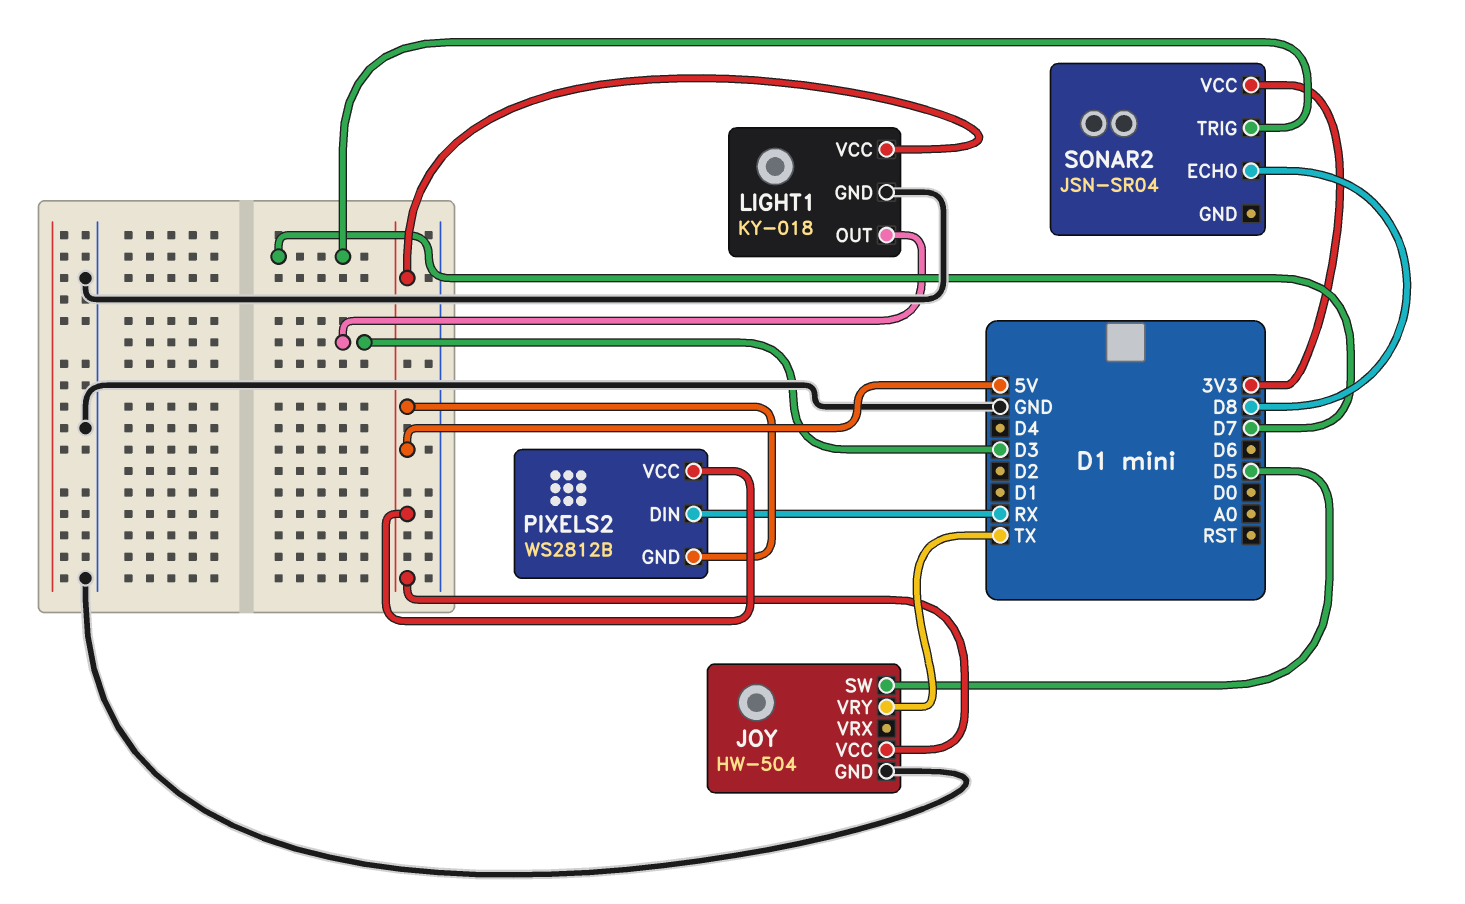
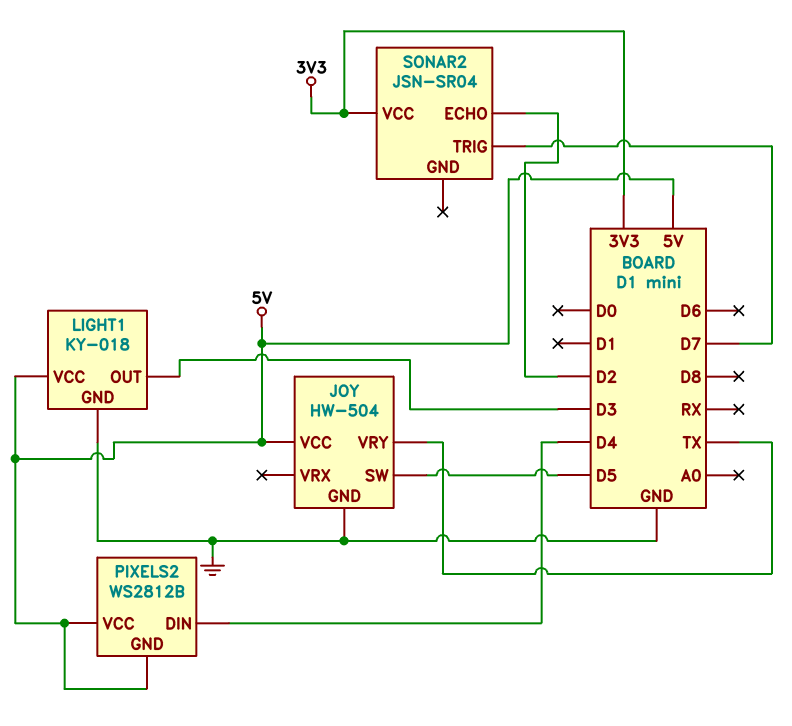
PIXELS2 pin DIN: RX -> D4
SONAR2 pin ECHO: D8 -> D2

